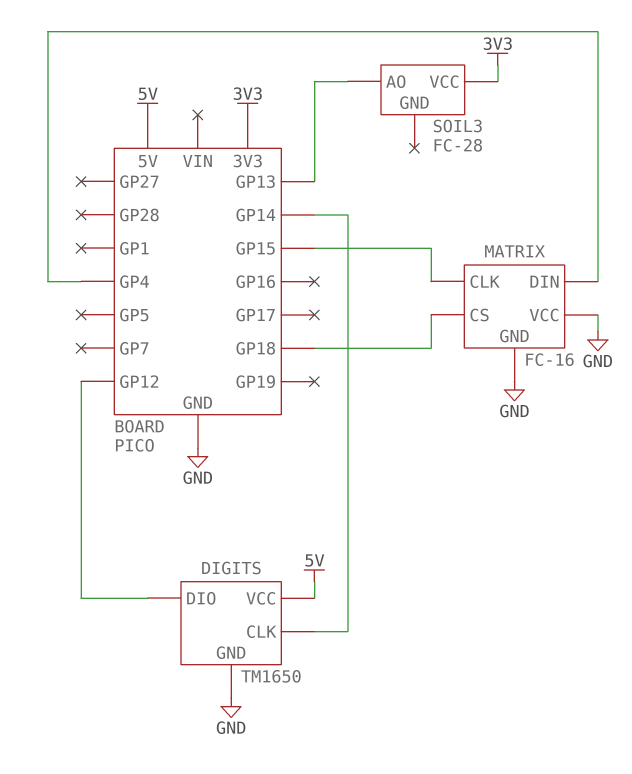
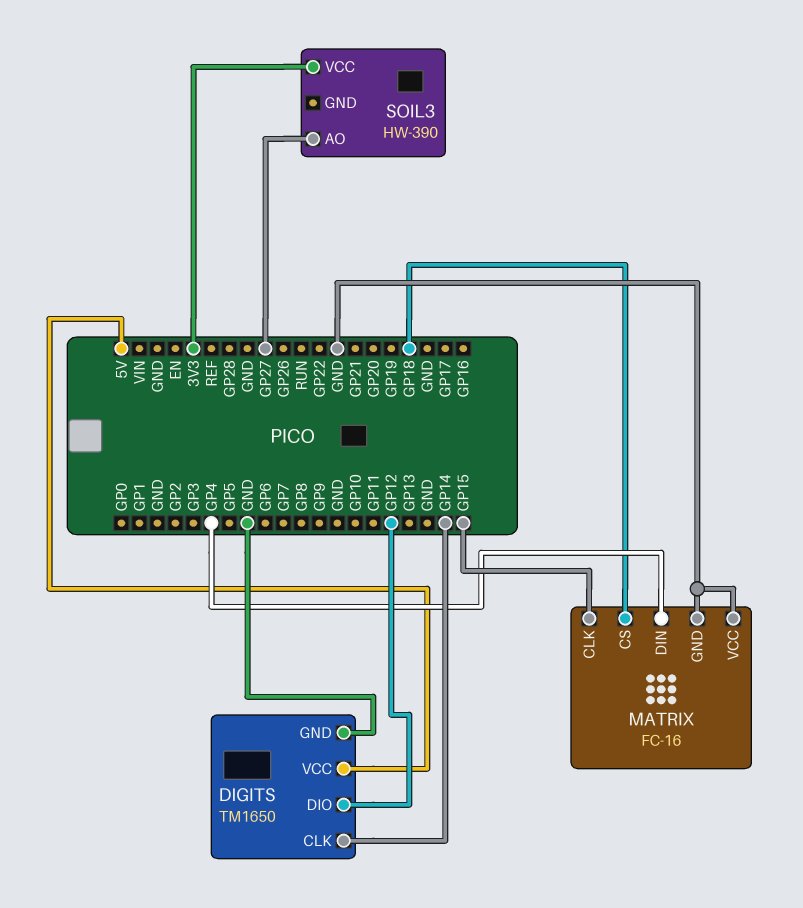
SOIL3: FC-28 -> HW-390
SOIL3 pin AO: GP13 -> GP27

